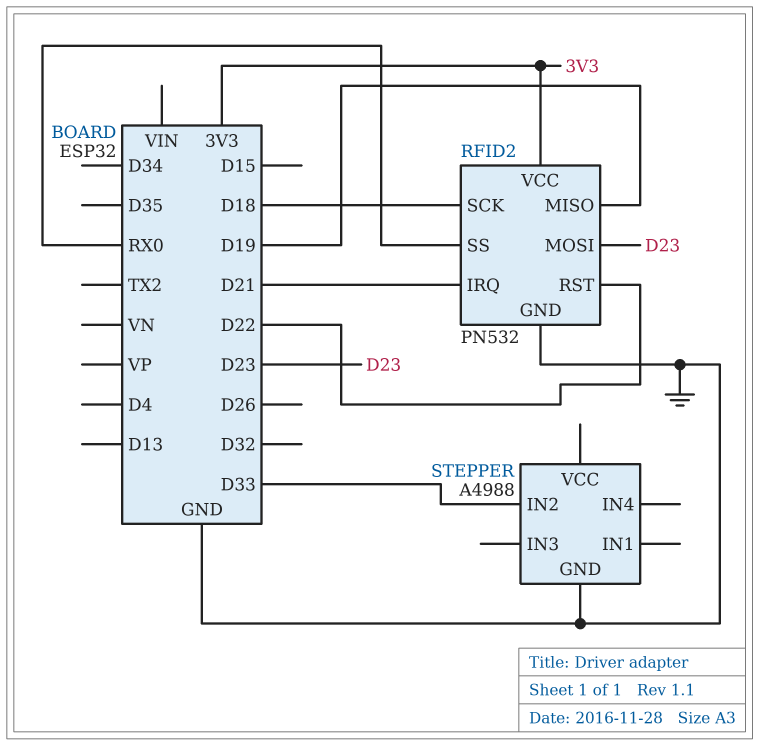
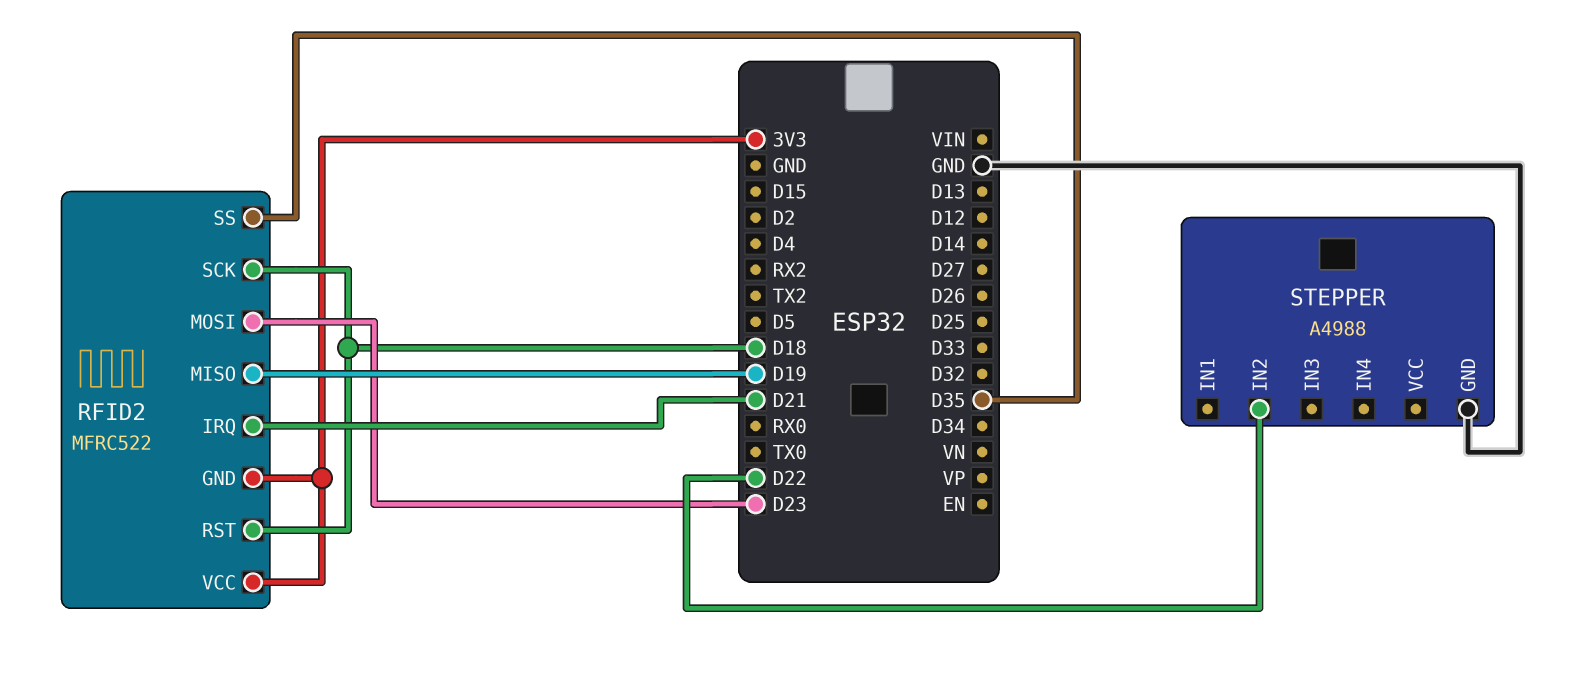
RFID2: PN532 -> MFRC522
RFID2 pin GND: GND -> 3V3
RFID2 pin RST: D22 -> D18
RFID2 pin SS: RX0 -> D35
STEPPER pin IN2: D33 -> D22

